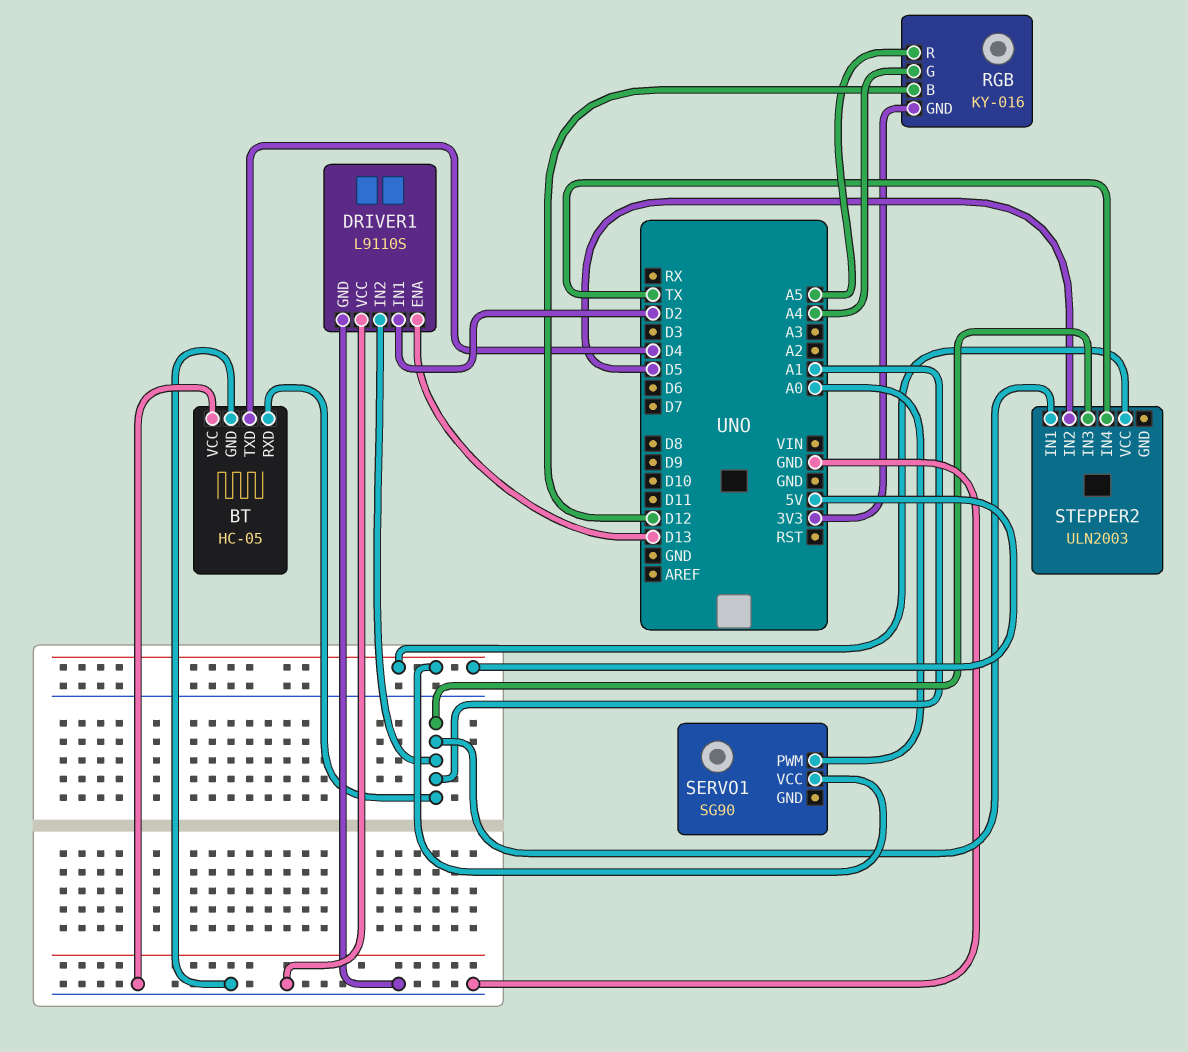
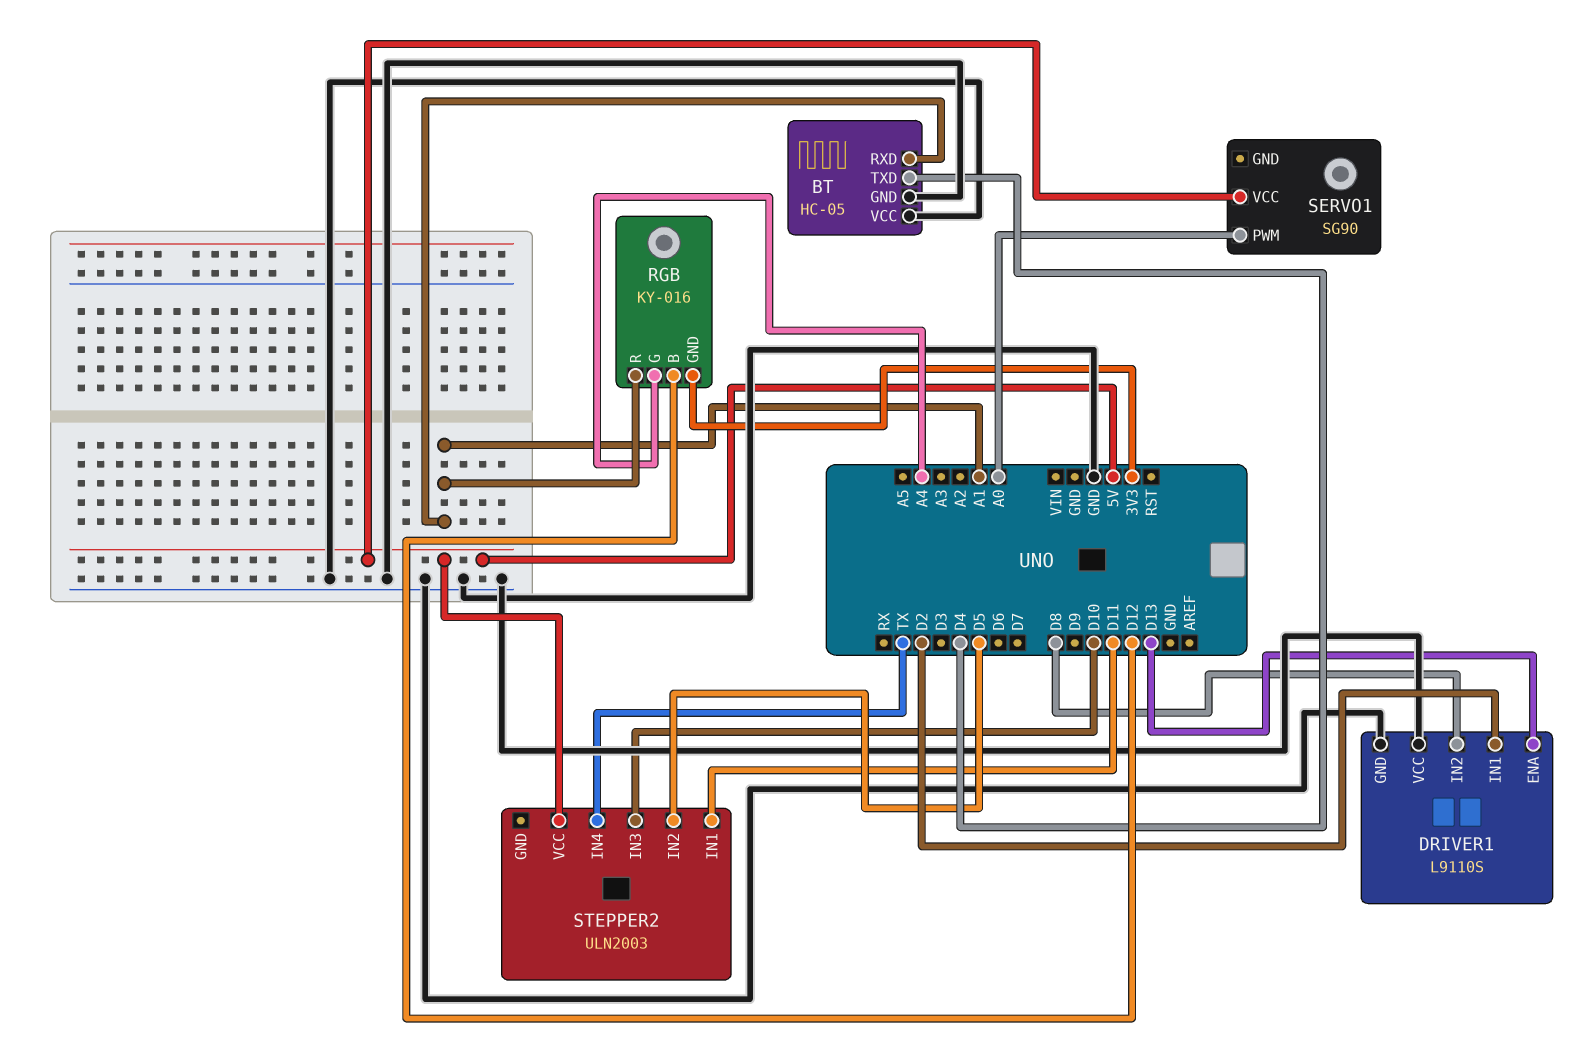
DRIVER1 pin IN2: A1 -> D8
RGB pin R: A5 -> A1
STEPPER2 pin IN1: A1 -> D11
STEPPER2 pin IN3: A1 -> D10

